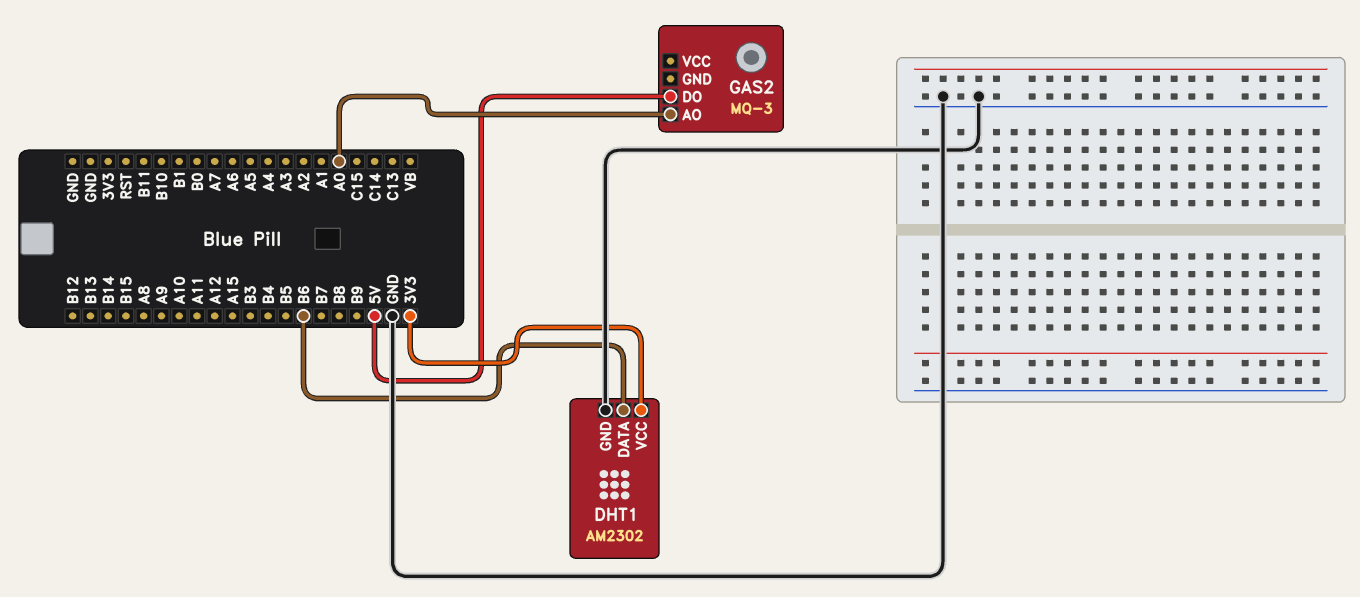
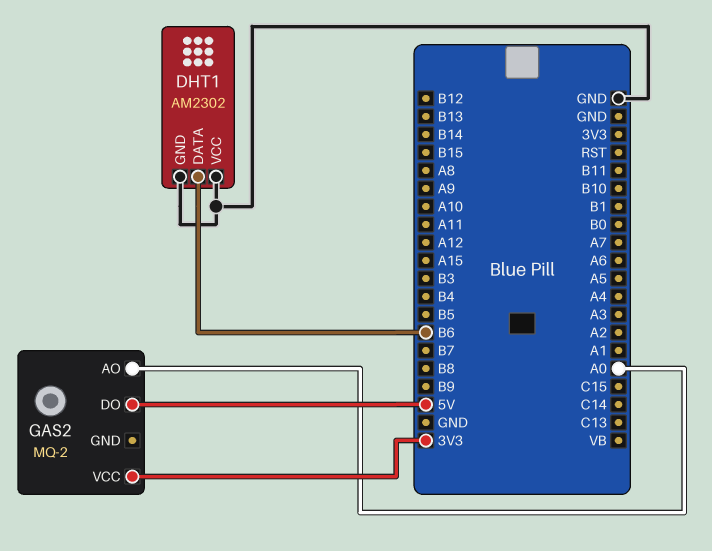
DHT1 pin VCC: 3V3 -> GND
GAS2: MQ-3 -> MQ-2
GAS2 pin VCC: none -> 3V3

